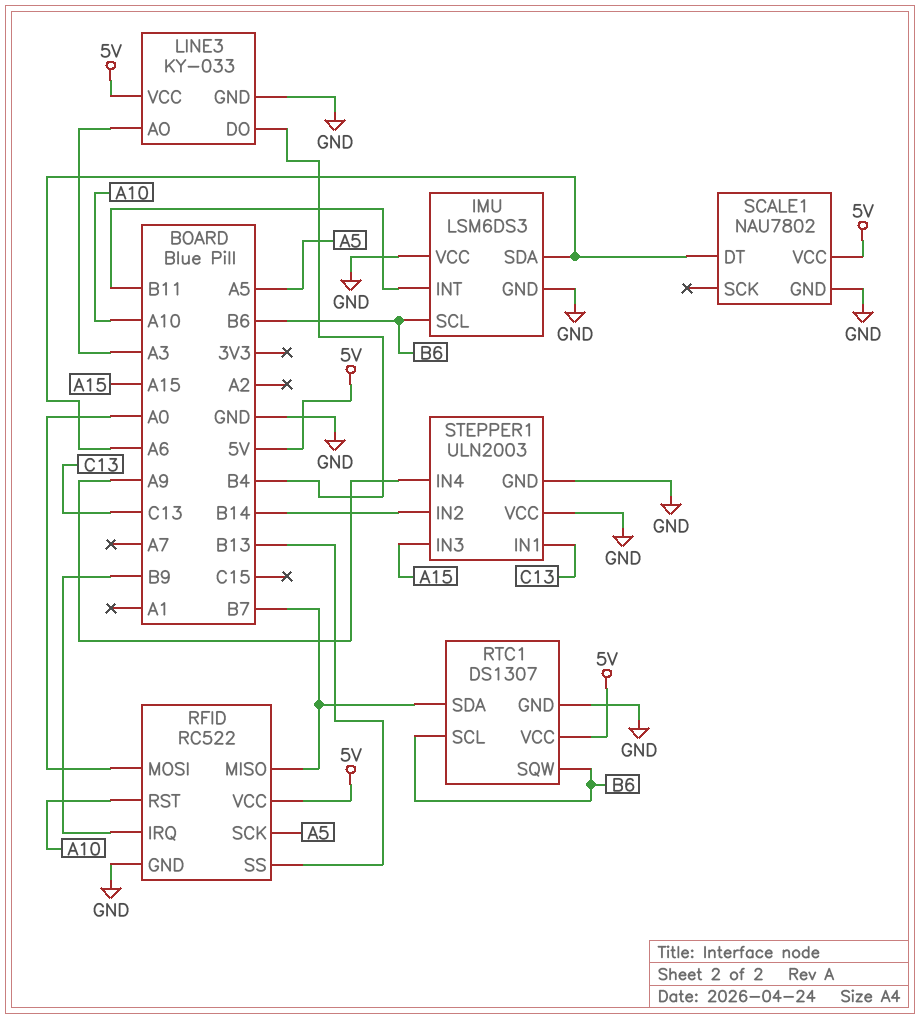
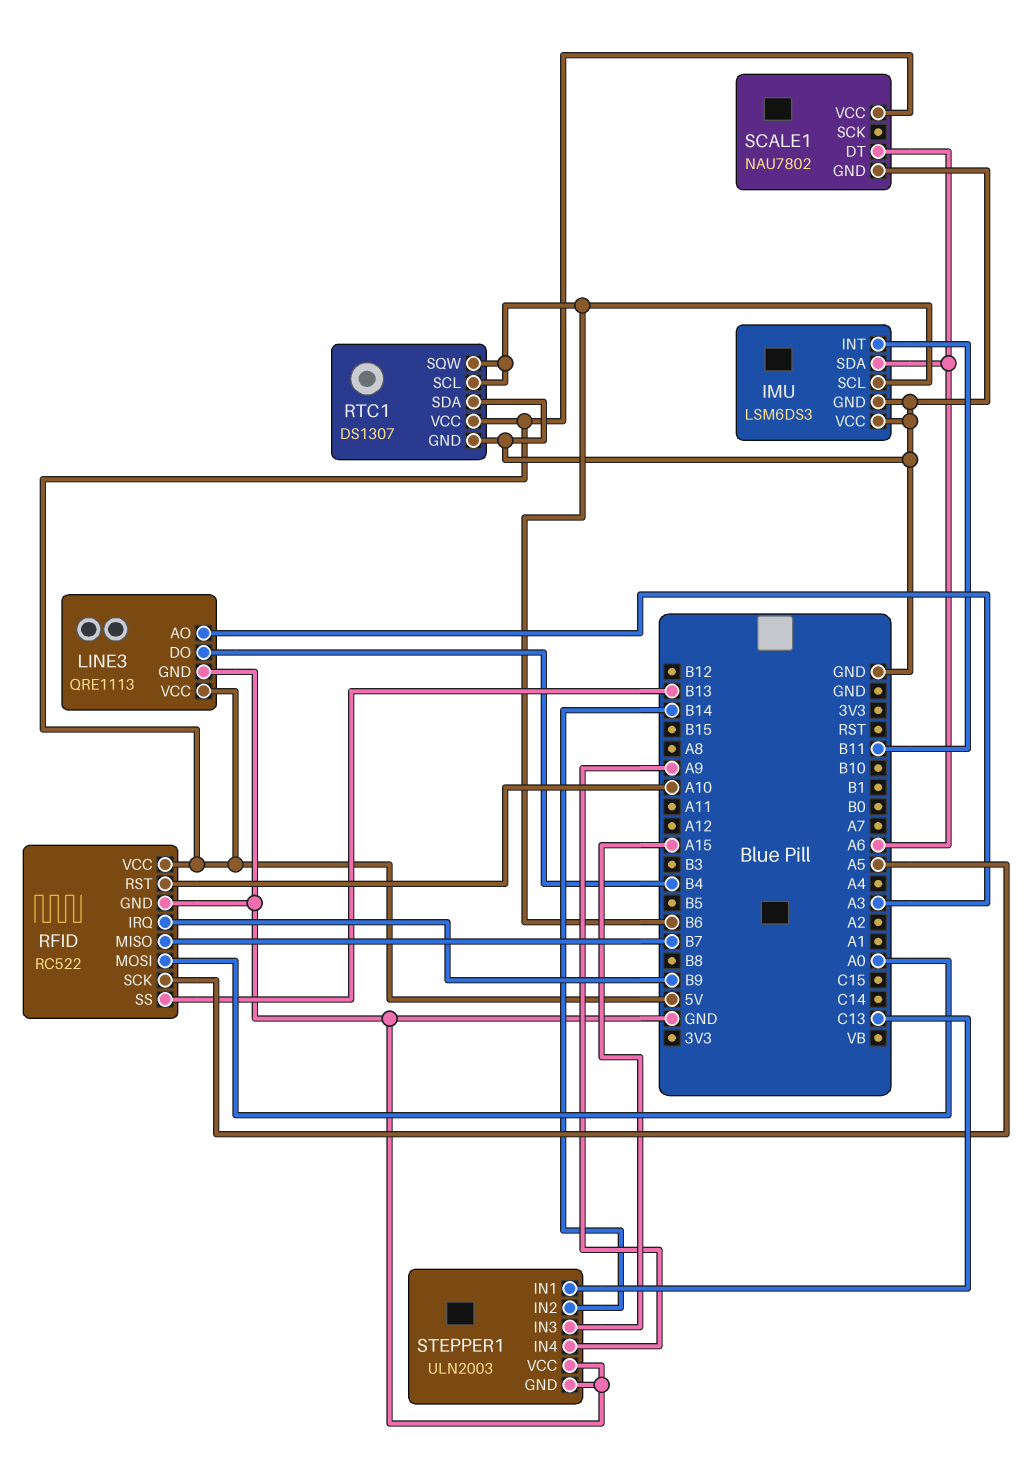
LINE3: KY-033 -> QRE1113
RTC1 pin SDA: B7 -> GND

